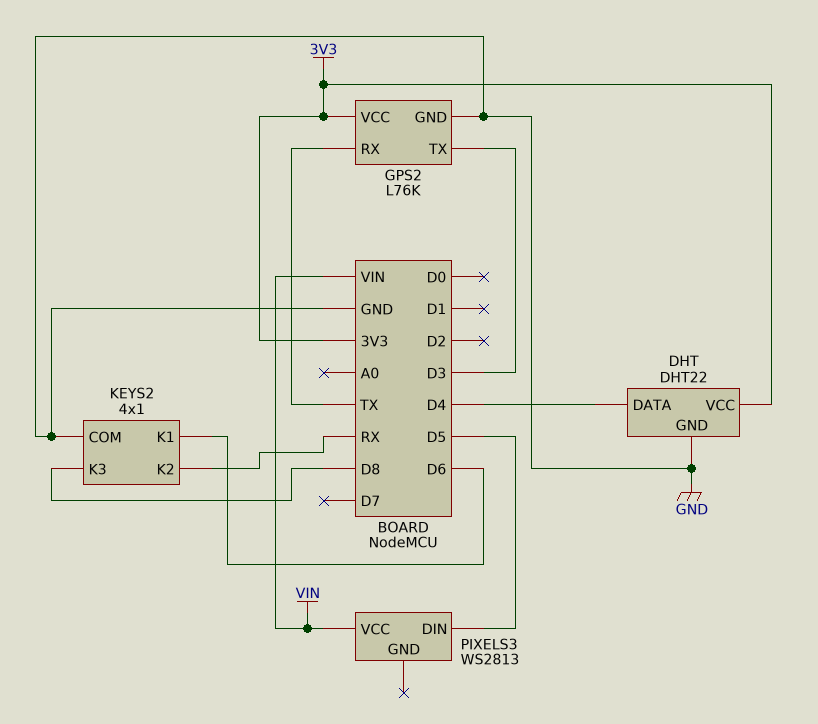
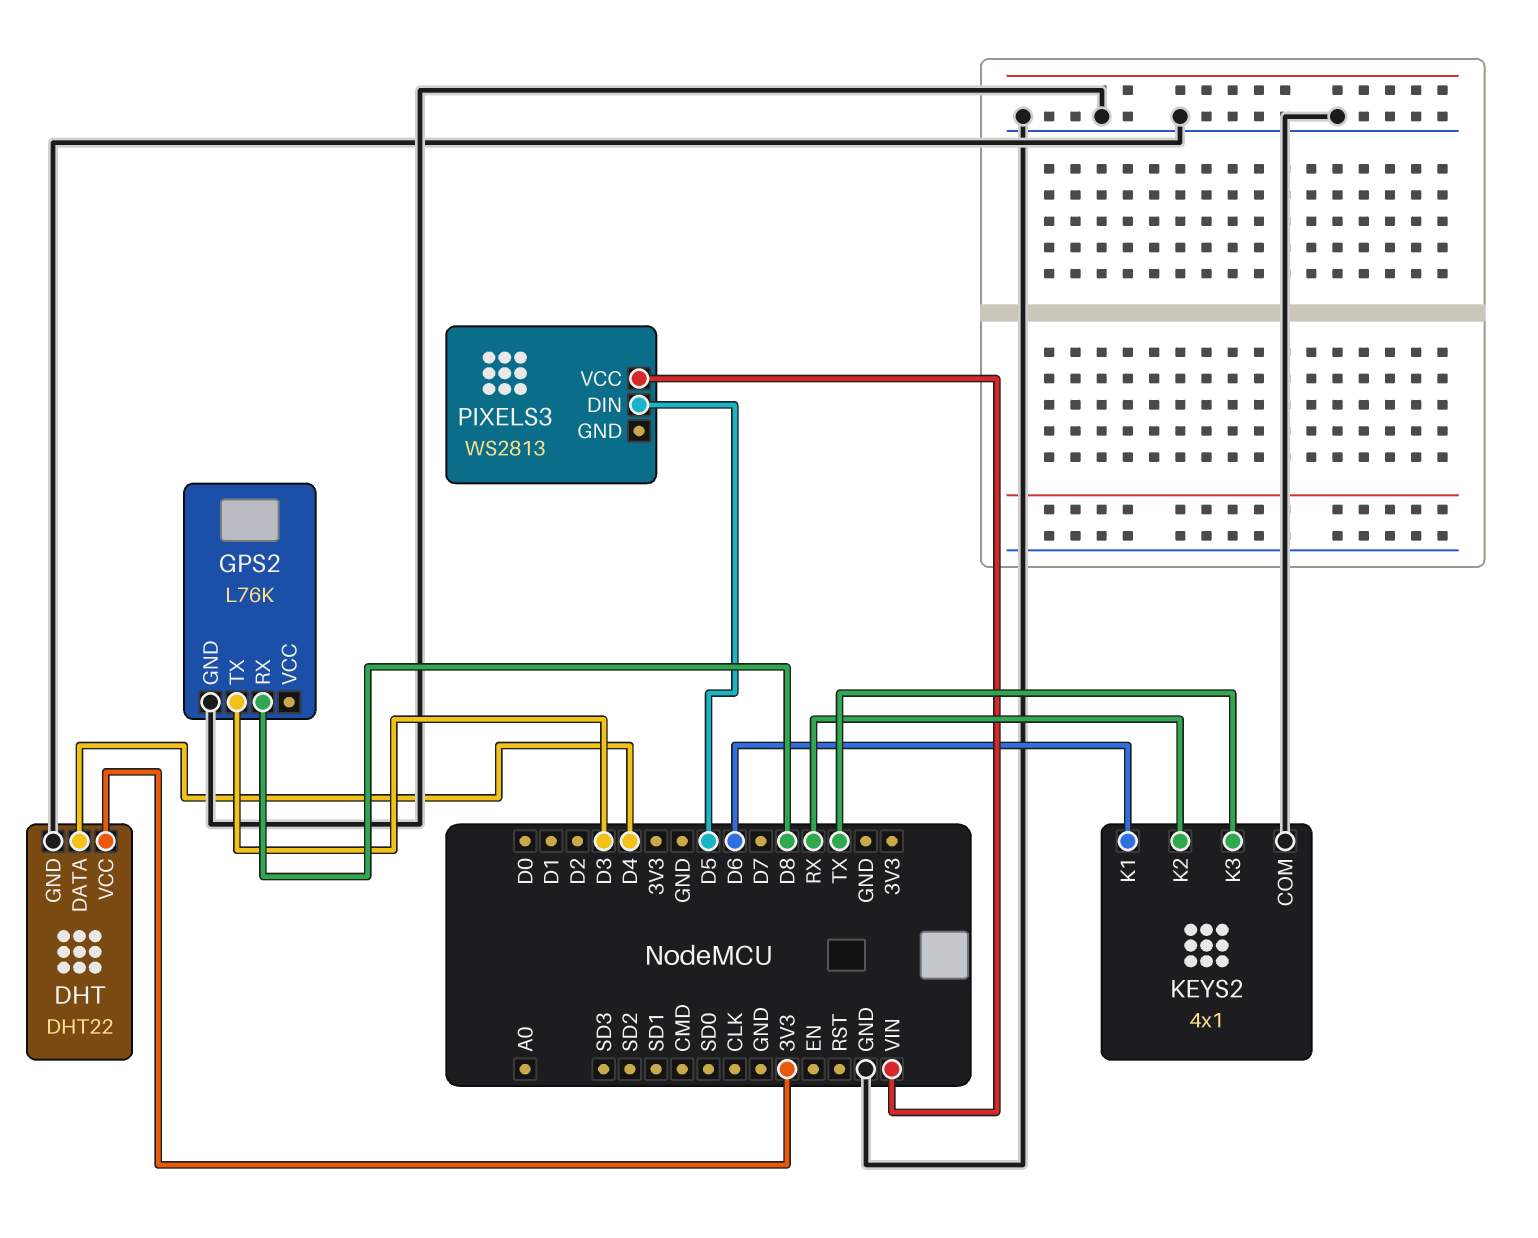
GPS2 pin RX: TX -> D8
GPS2 pin VCC: 3V3 -> none
KEYS2 pin K3: D8 -> TX

